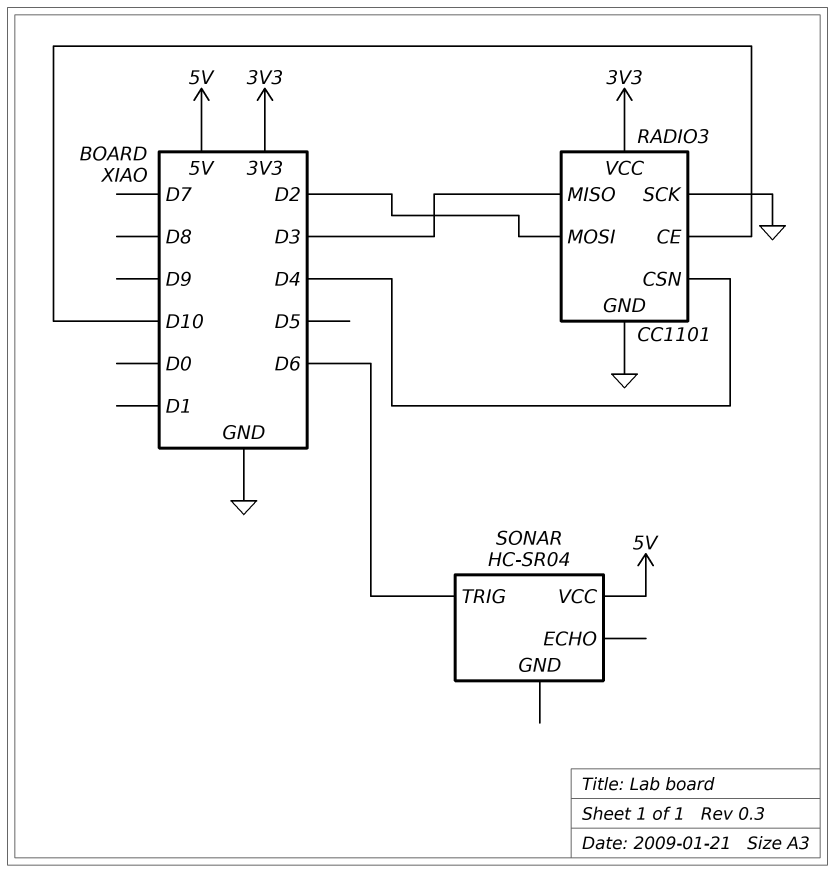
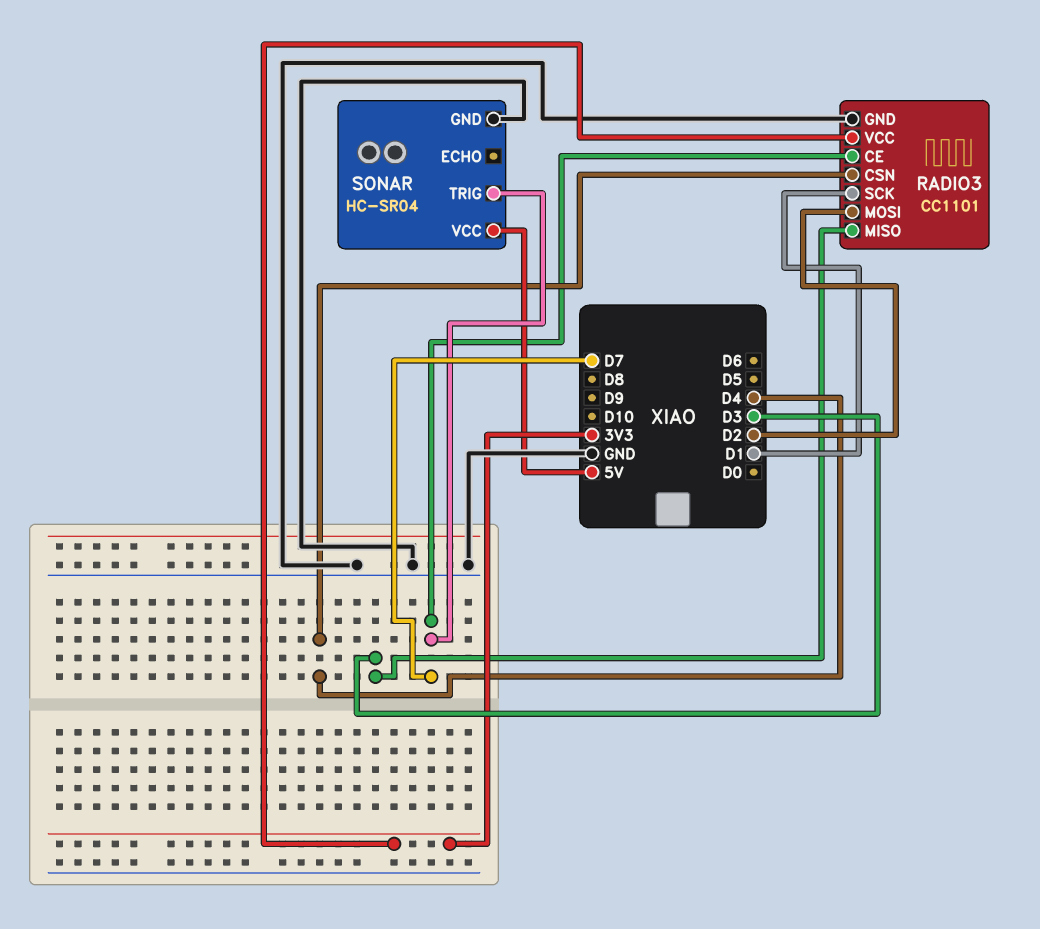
RADIO3 pin CE: D10 -> D7
RADIO3 pin SCK: GND -> D1
SONAR pin GND: none -> GND
SONAR pin TRIG: D6 -> D7

